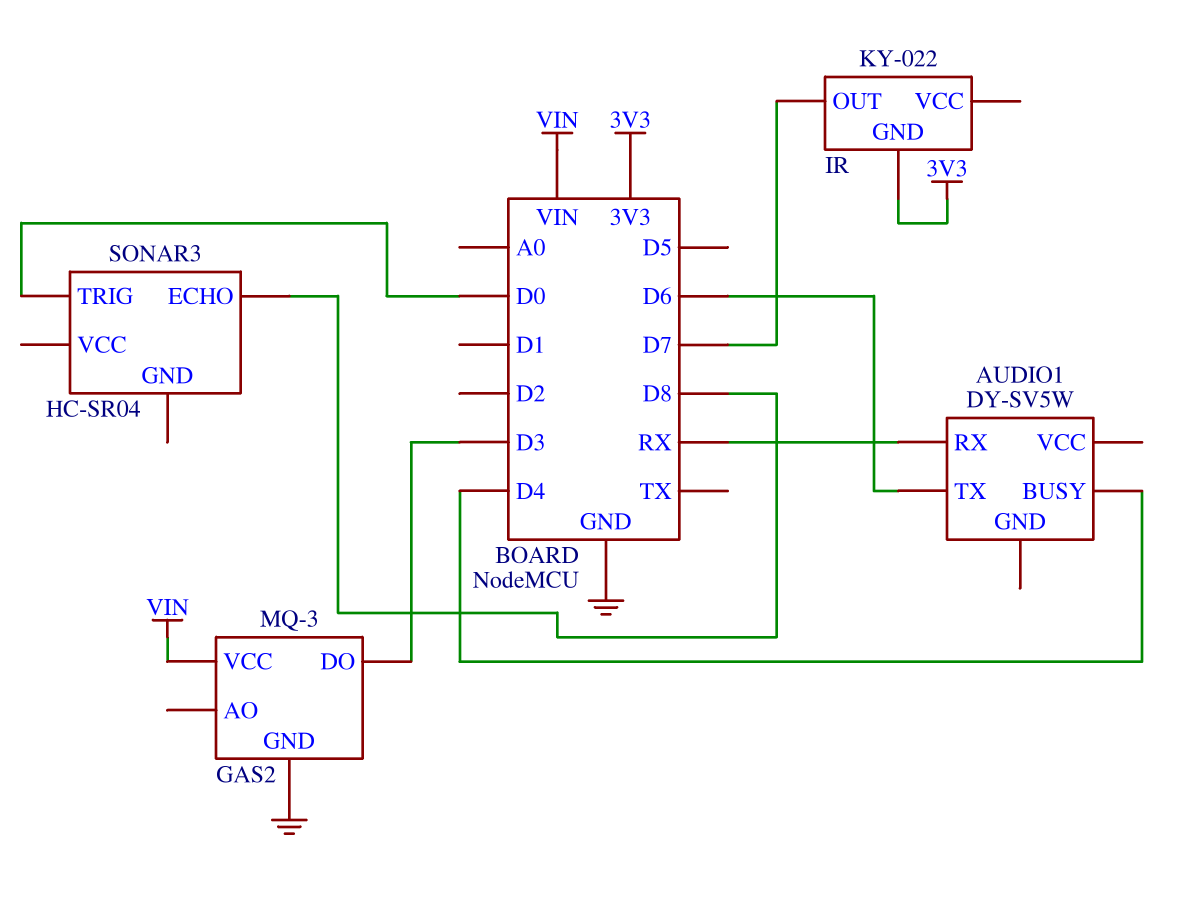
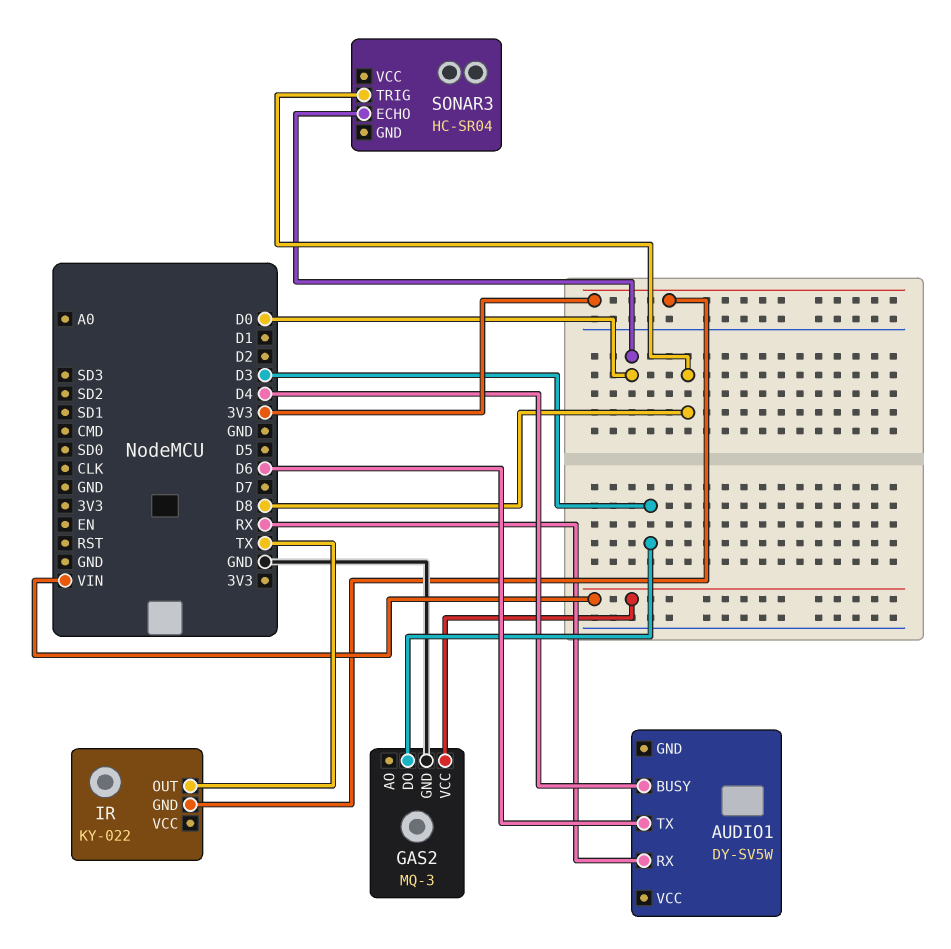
IR pin OUT: D7 -> TX
SONAR3 pin ECHO: D8 -> D0
SONAR3 pin TRIG: D0 -> D8

